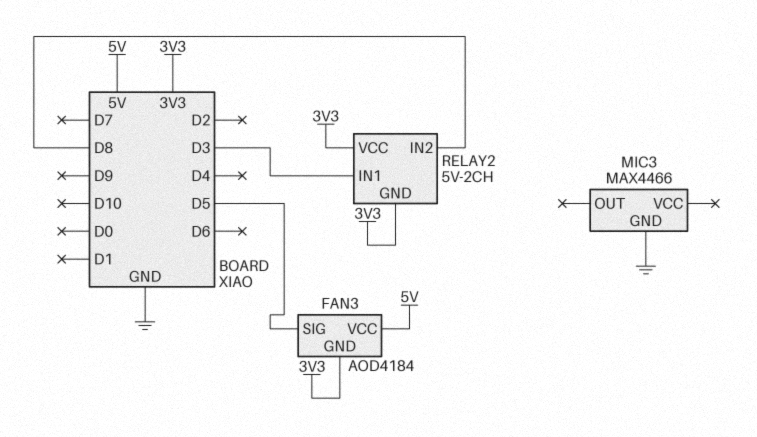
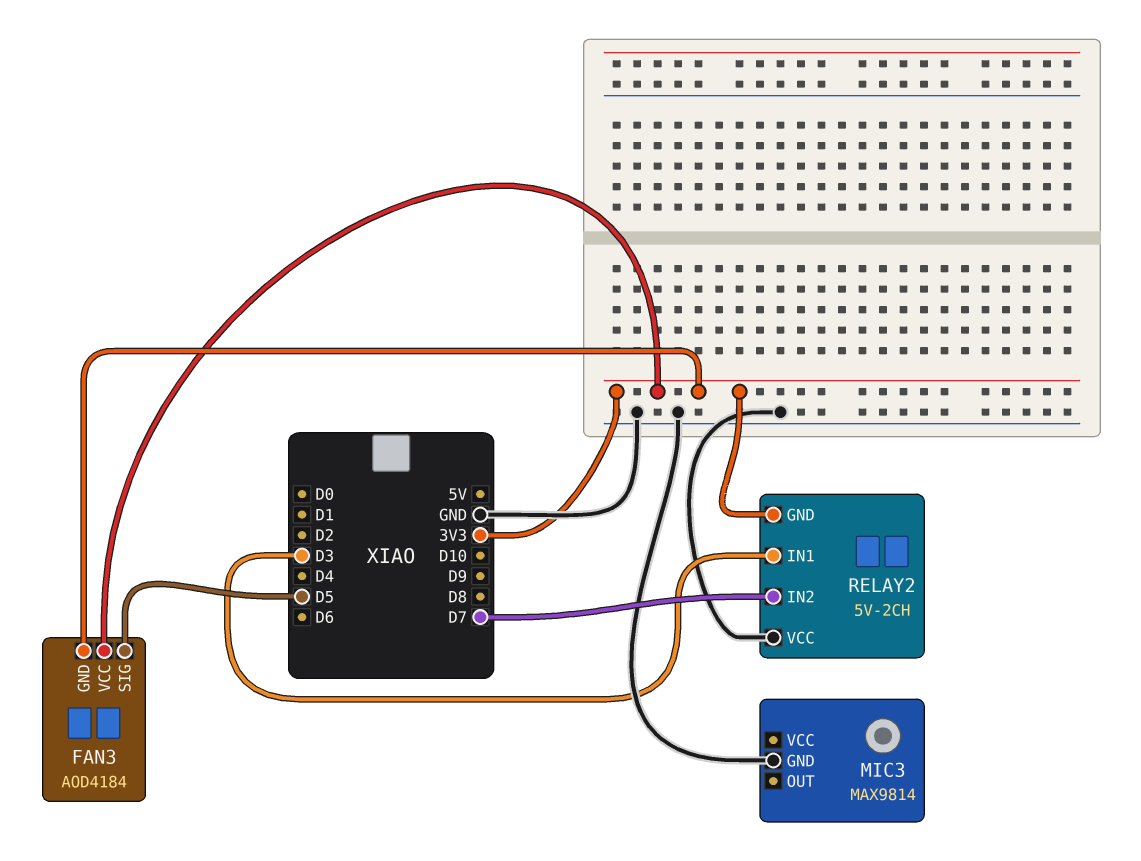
FAN3 pin VCC: 5V -> 3V3
MIC3: MAX4466 -> MAX9814
RELAY2 pin IN2: D8 -> D7
RELAY2 pin VCC: 3V3 -> GND

